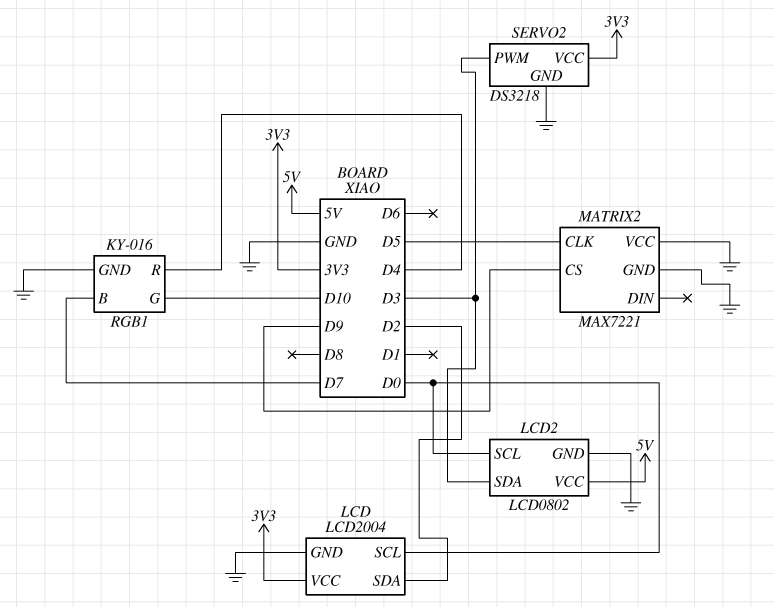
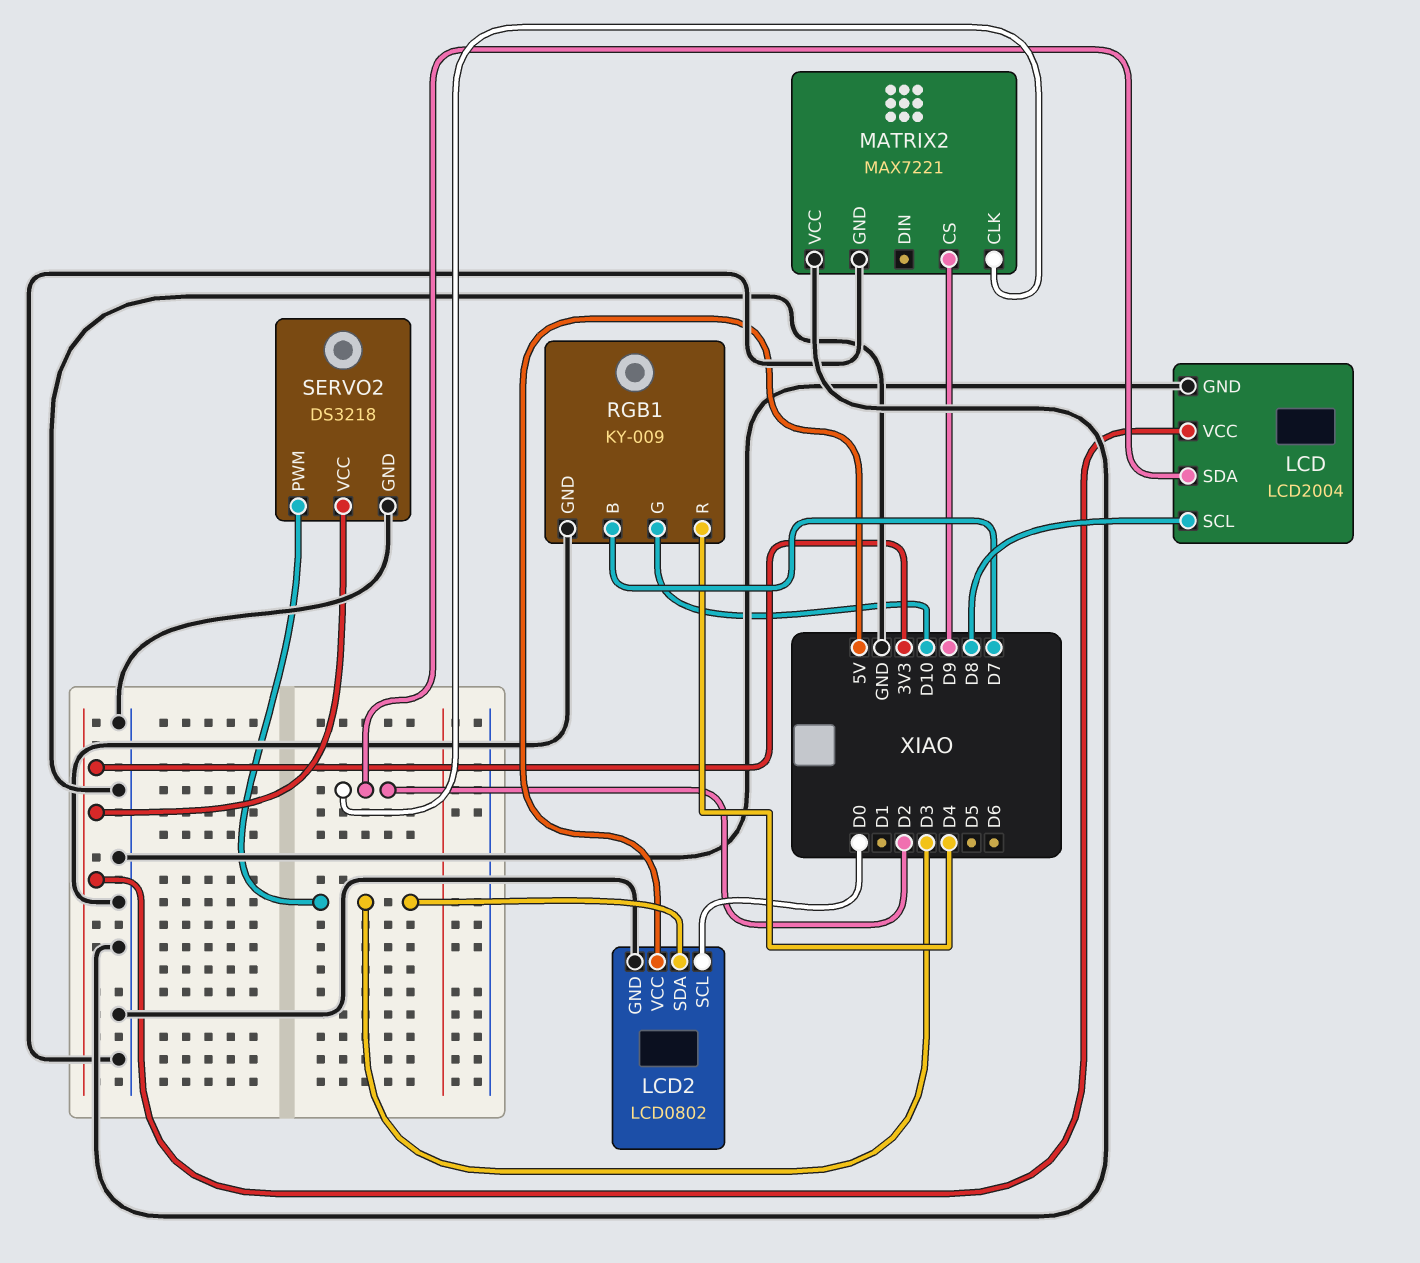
LCD pin SCL: D0 -> D8
MATRIX2 pin CLK: D5 -> D2
RGB1: KY-016 -> KY-009

